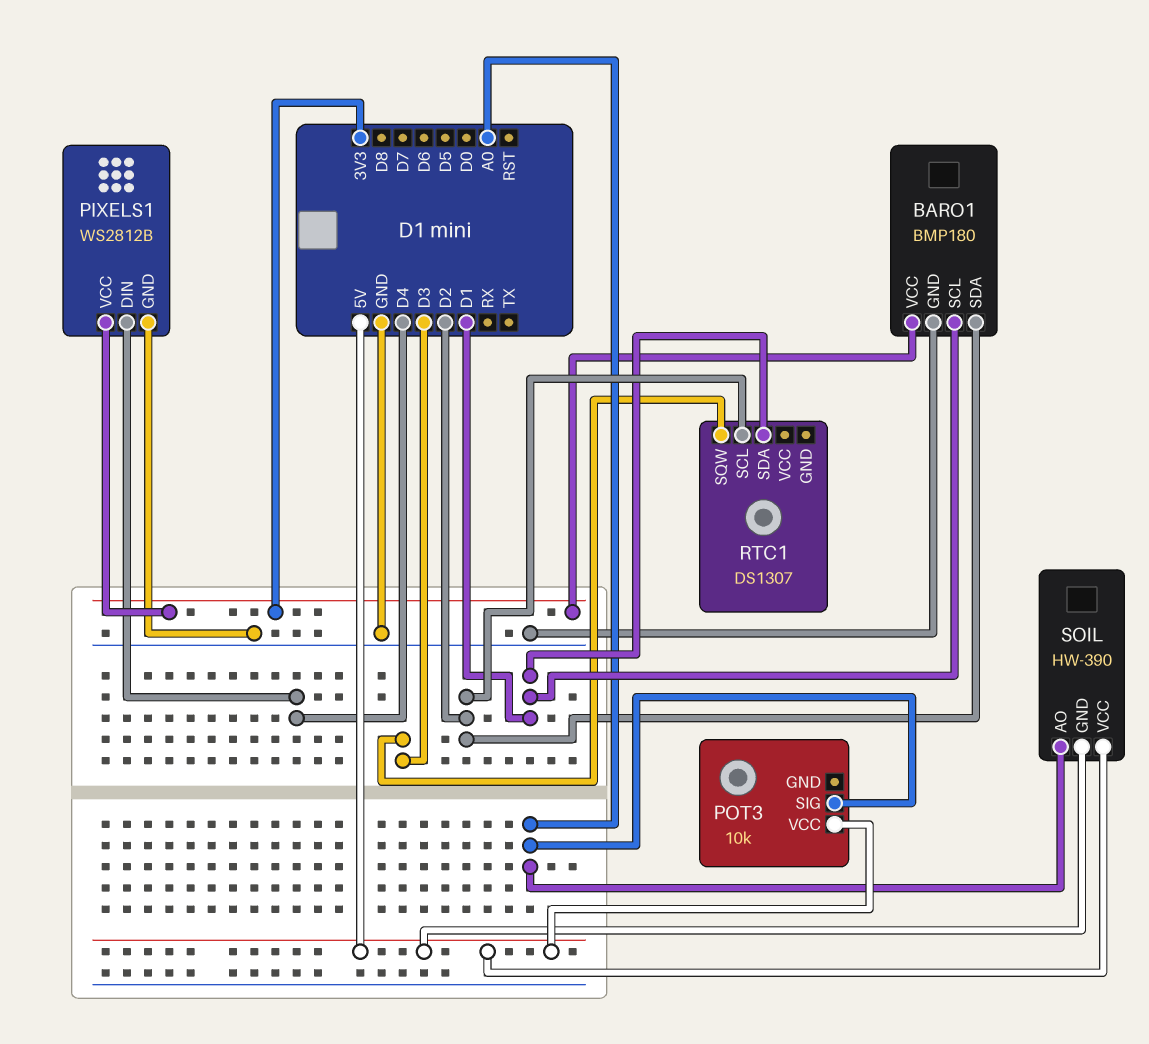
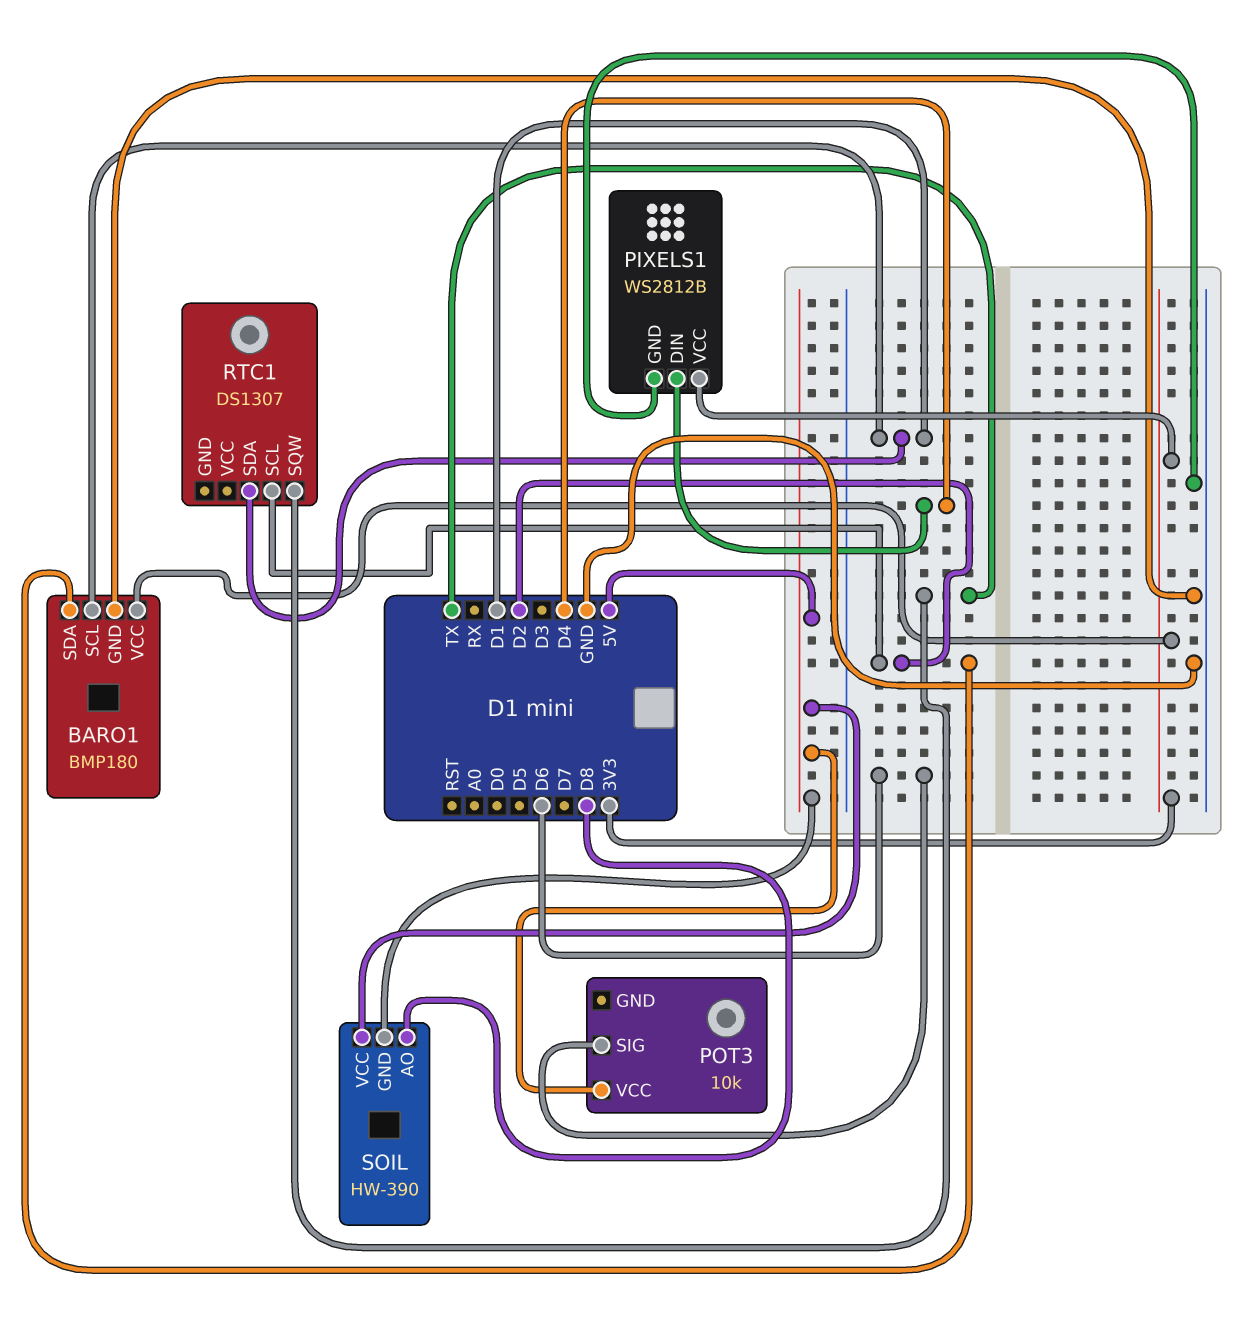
POT3 pin SIG: A0 -> D6
RTC1 pin SQW: D3 -> TX
SOIL pin AO: A0 -> D8

